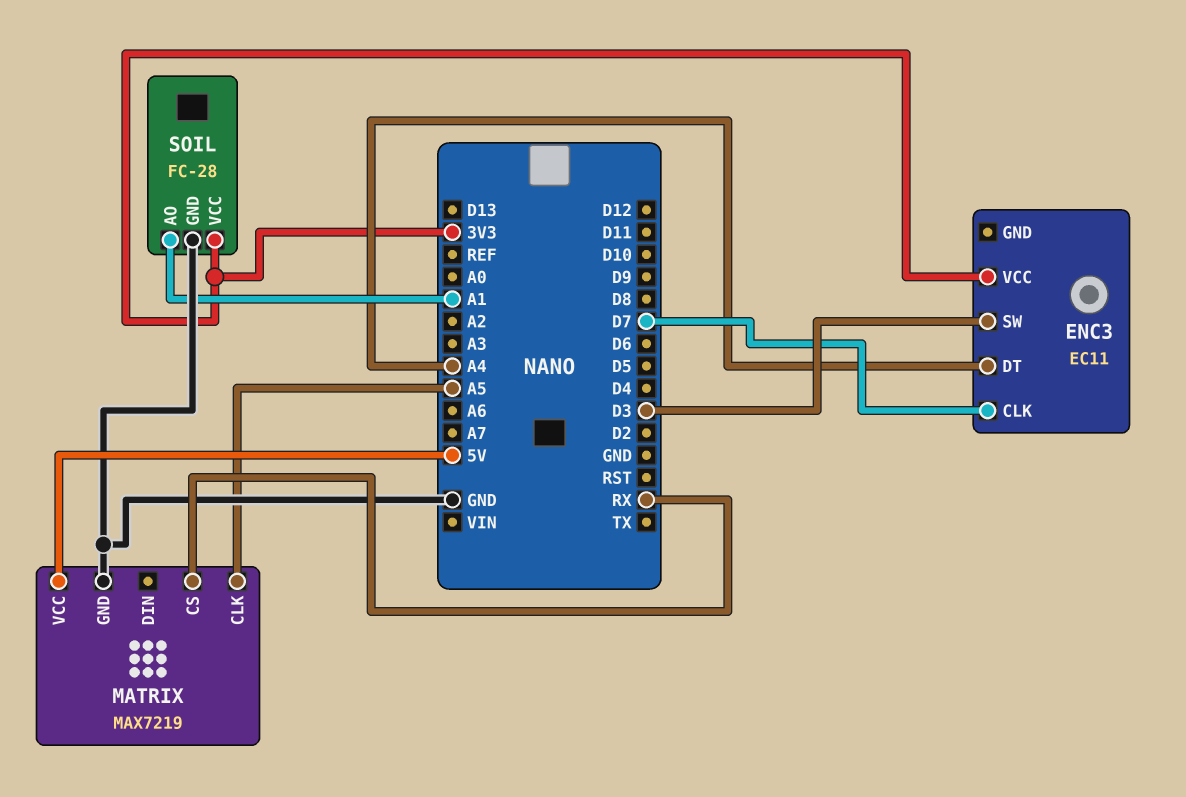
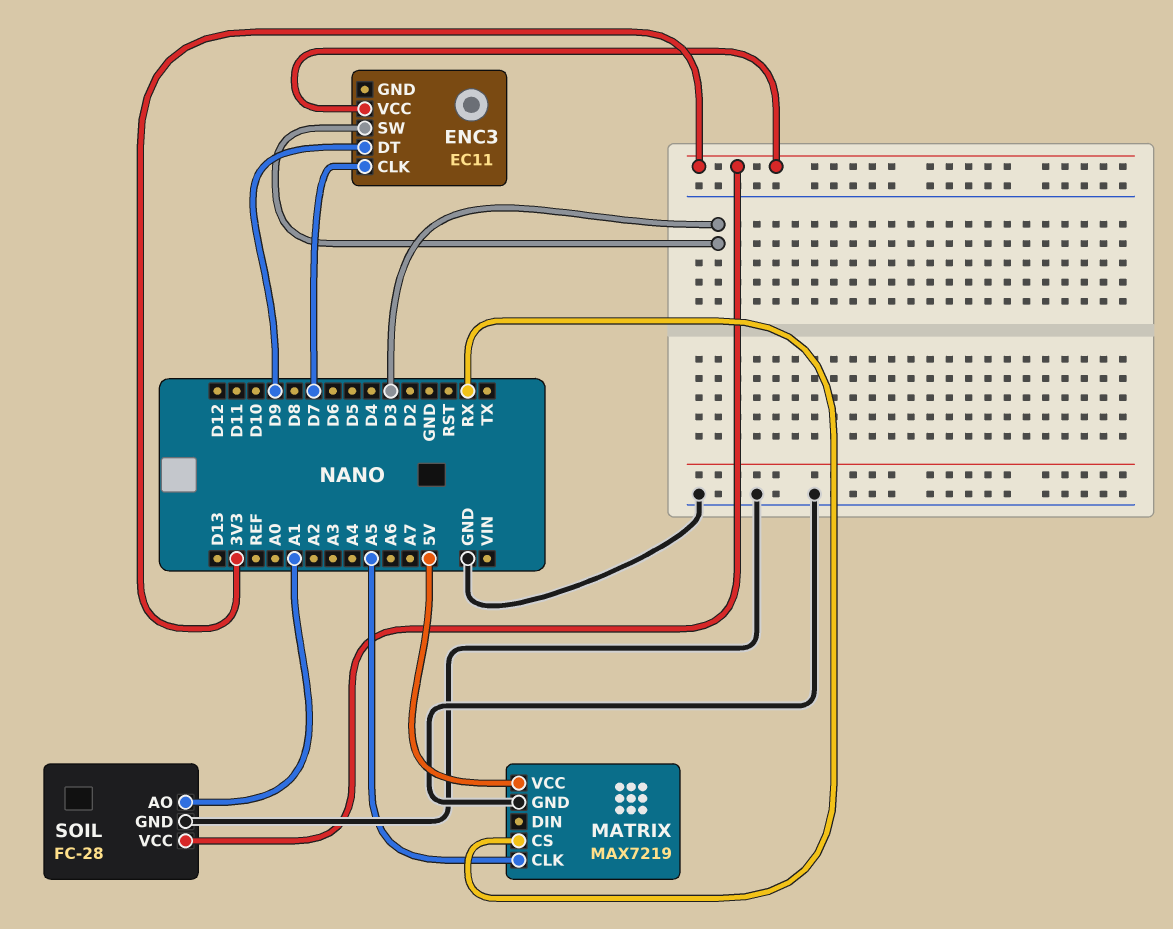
ENC3 pin DT: A4 -> D9

